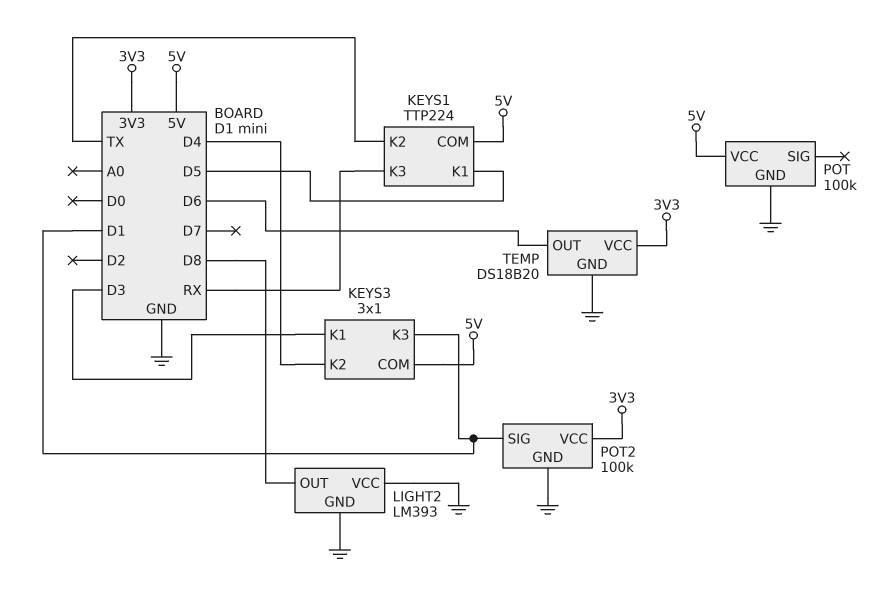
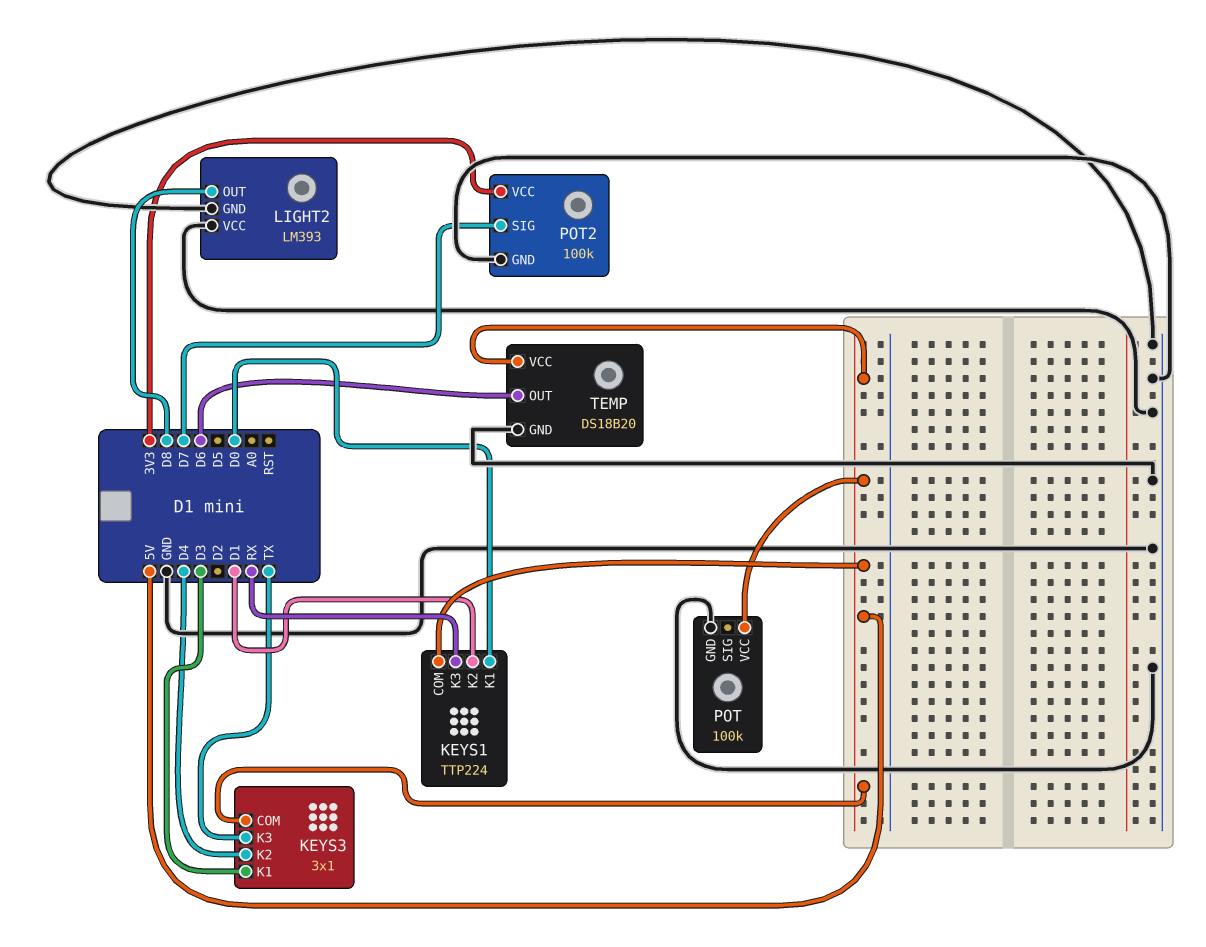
KEYS1 pin K1: D5 -> D0
KEYS1 pin K2: TX -> D1
KEYS3 pin K3: D1 -> TX
POT2 pin SIG: D1 -> D7
TEMP pin VCC: 3V3 -> 5V

